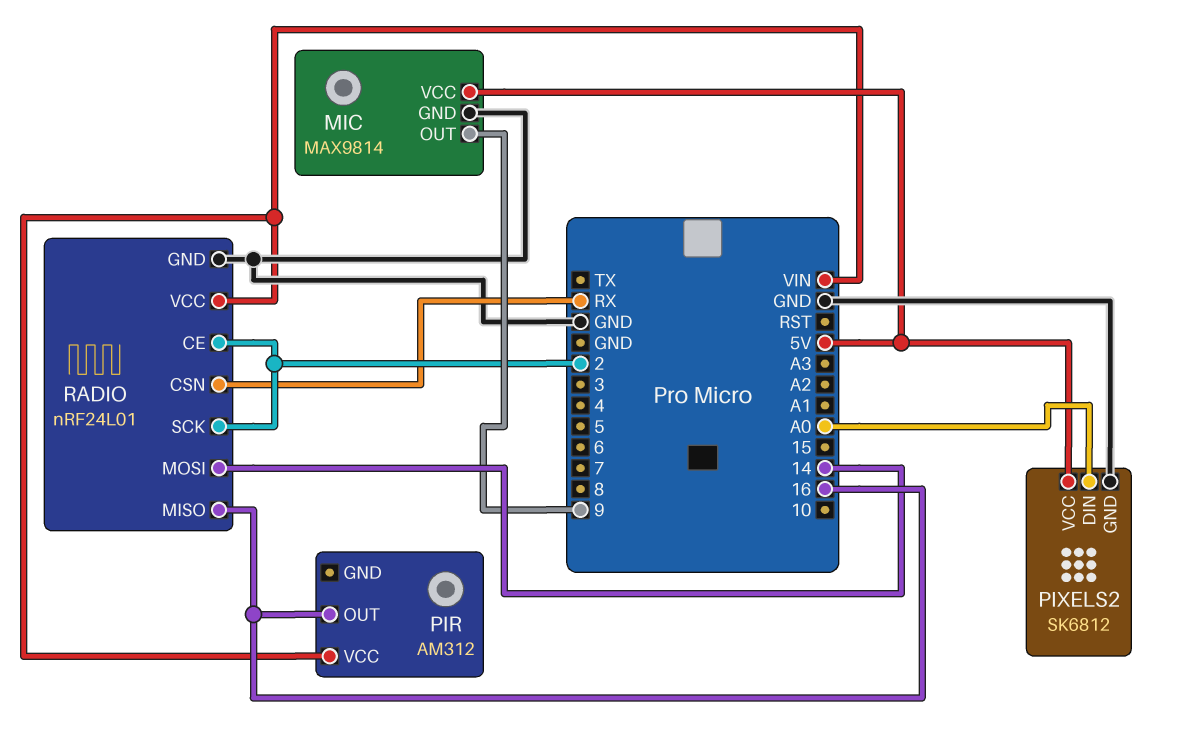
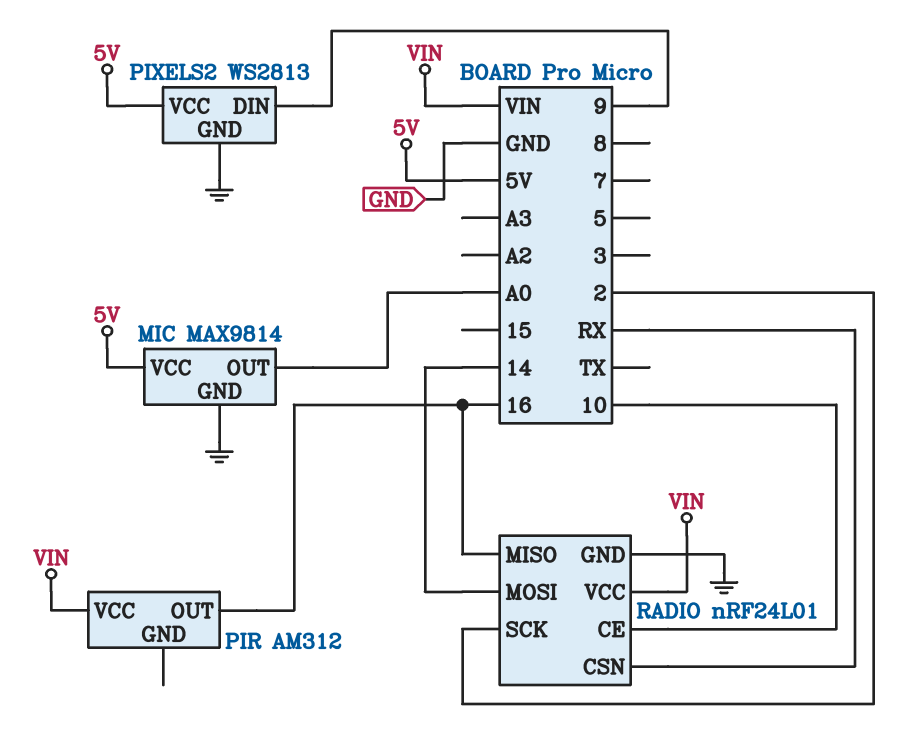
MIC pin OUT: 9 -> A0
PIXELS2: SK6812 -> WS2813
PIXELS2 pin DIN: A0 -> 9
RADIO pin CE: 2 -> 10

